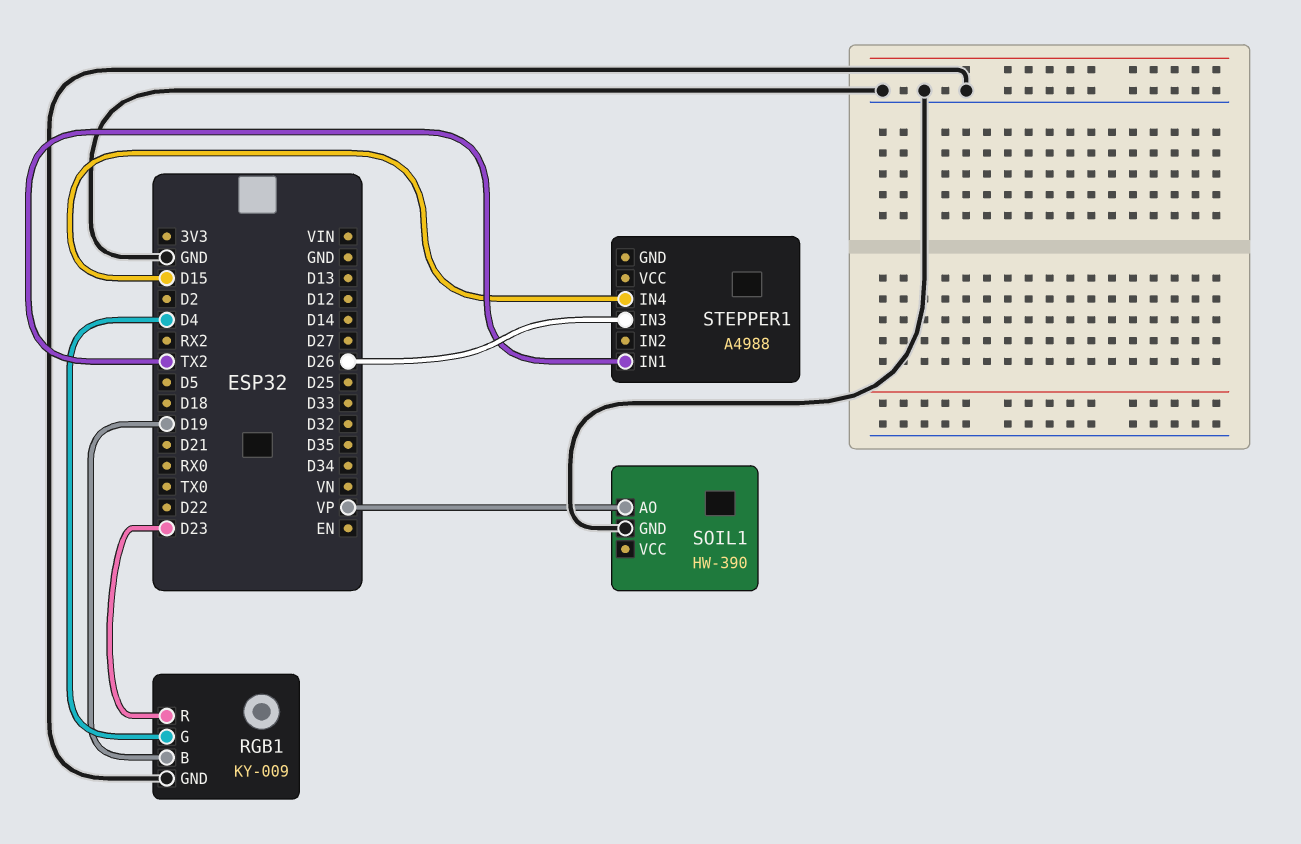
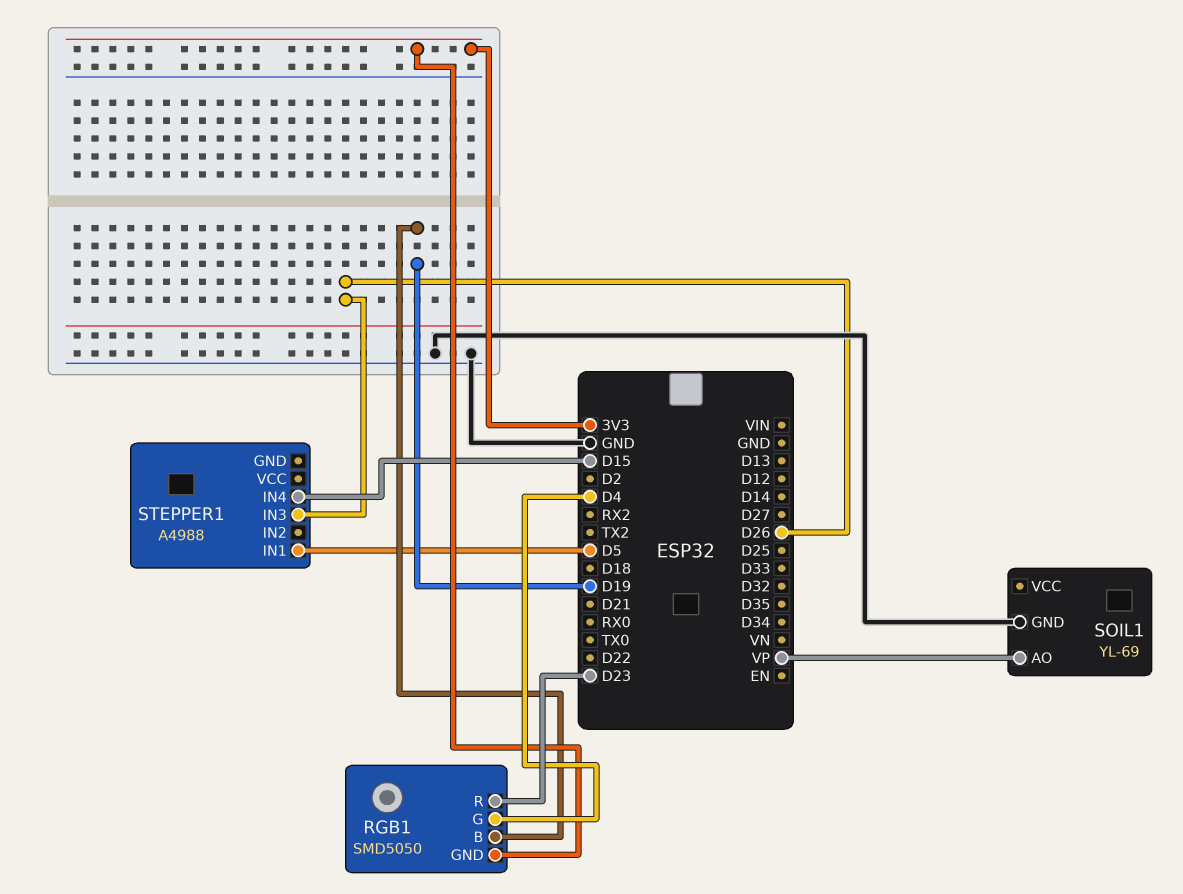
RGB1: KY-009 -> SMD5050
RGB1 pin GND: GND -> 3V3
SOIL1: HW-390 -> YL-69
STEPPER1 pin IN1: TX2 -> D5

